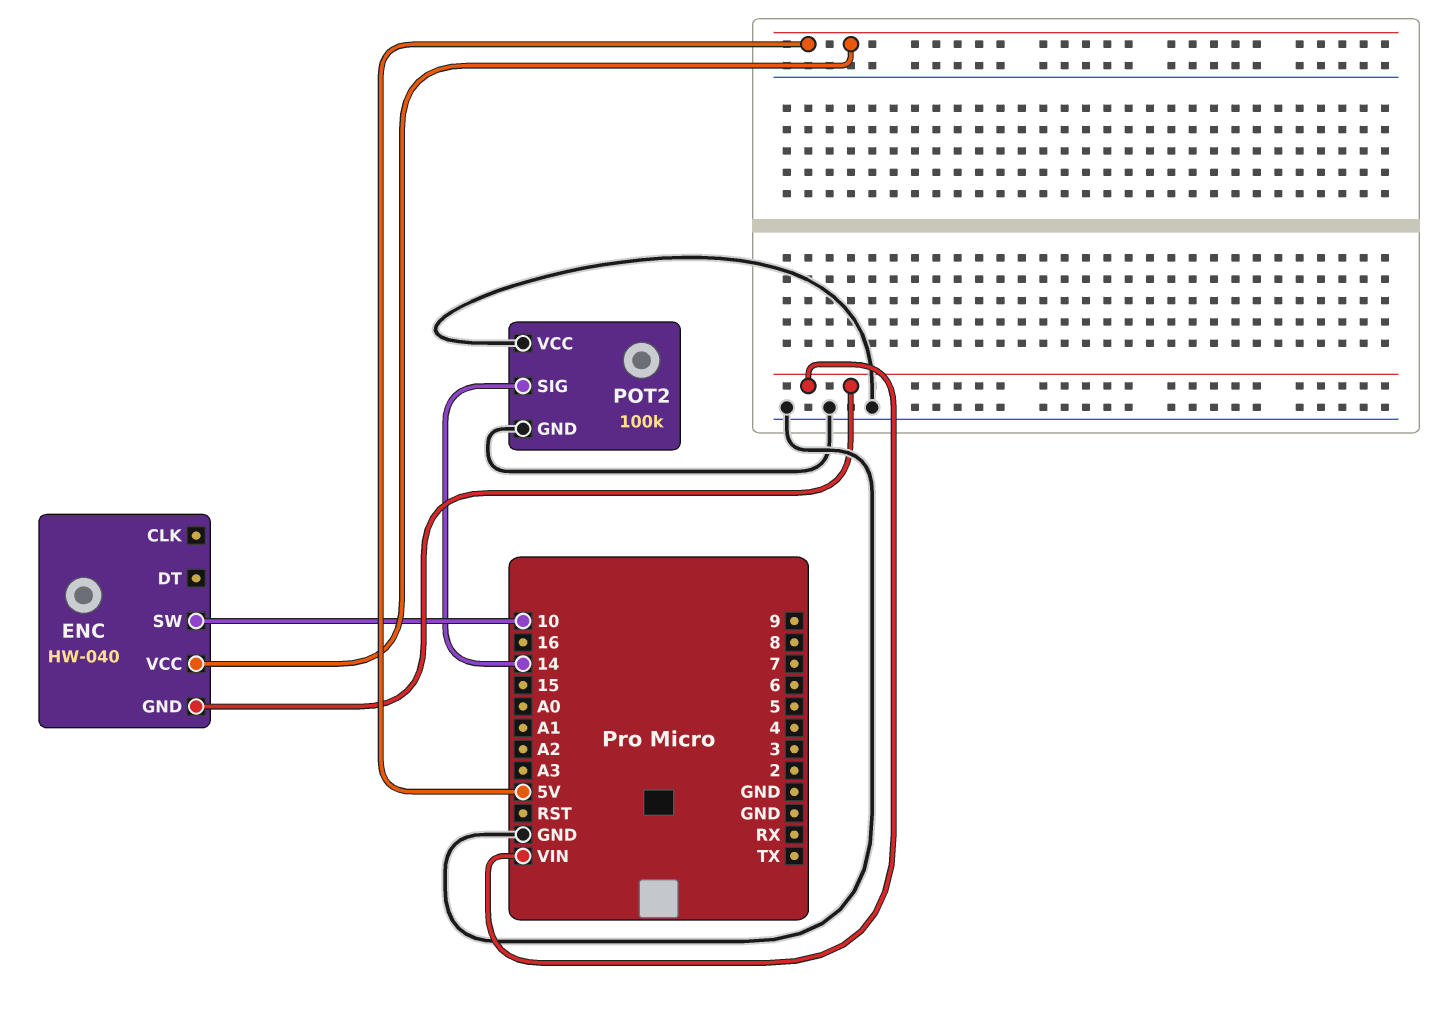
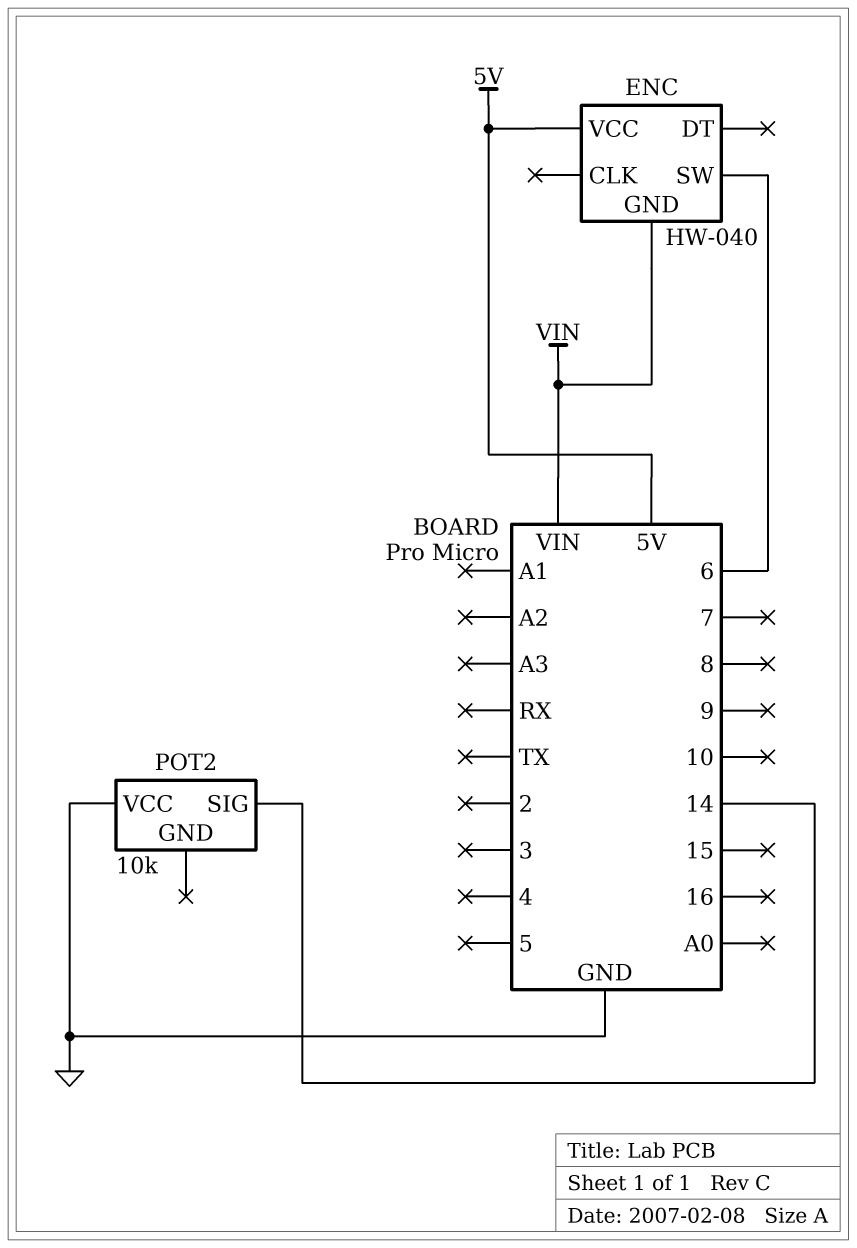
ENC pin SW: 10 -> 6
POT2: 100k -> 10k
POT2 pin GND: GND -> none

